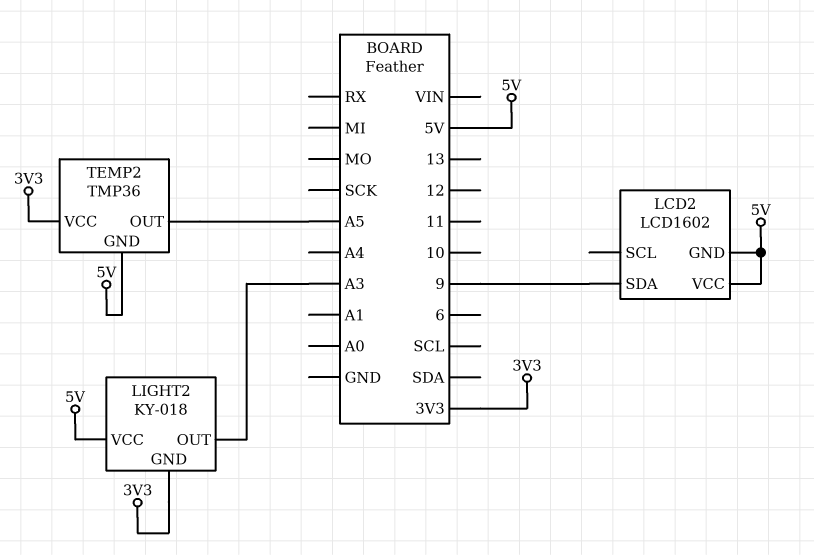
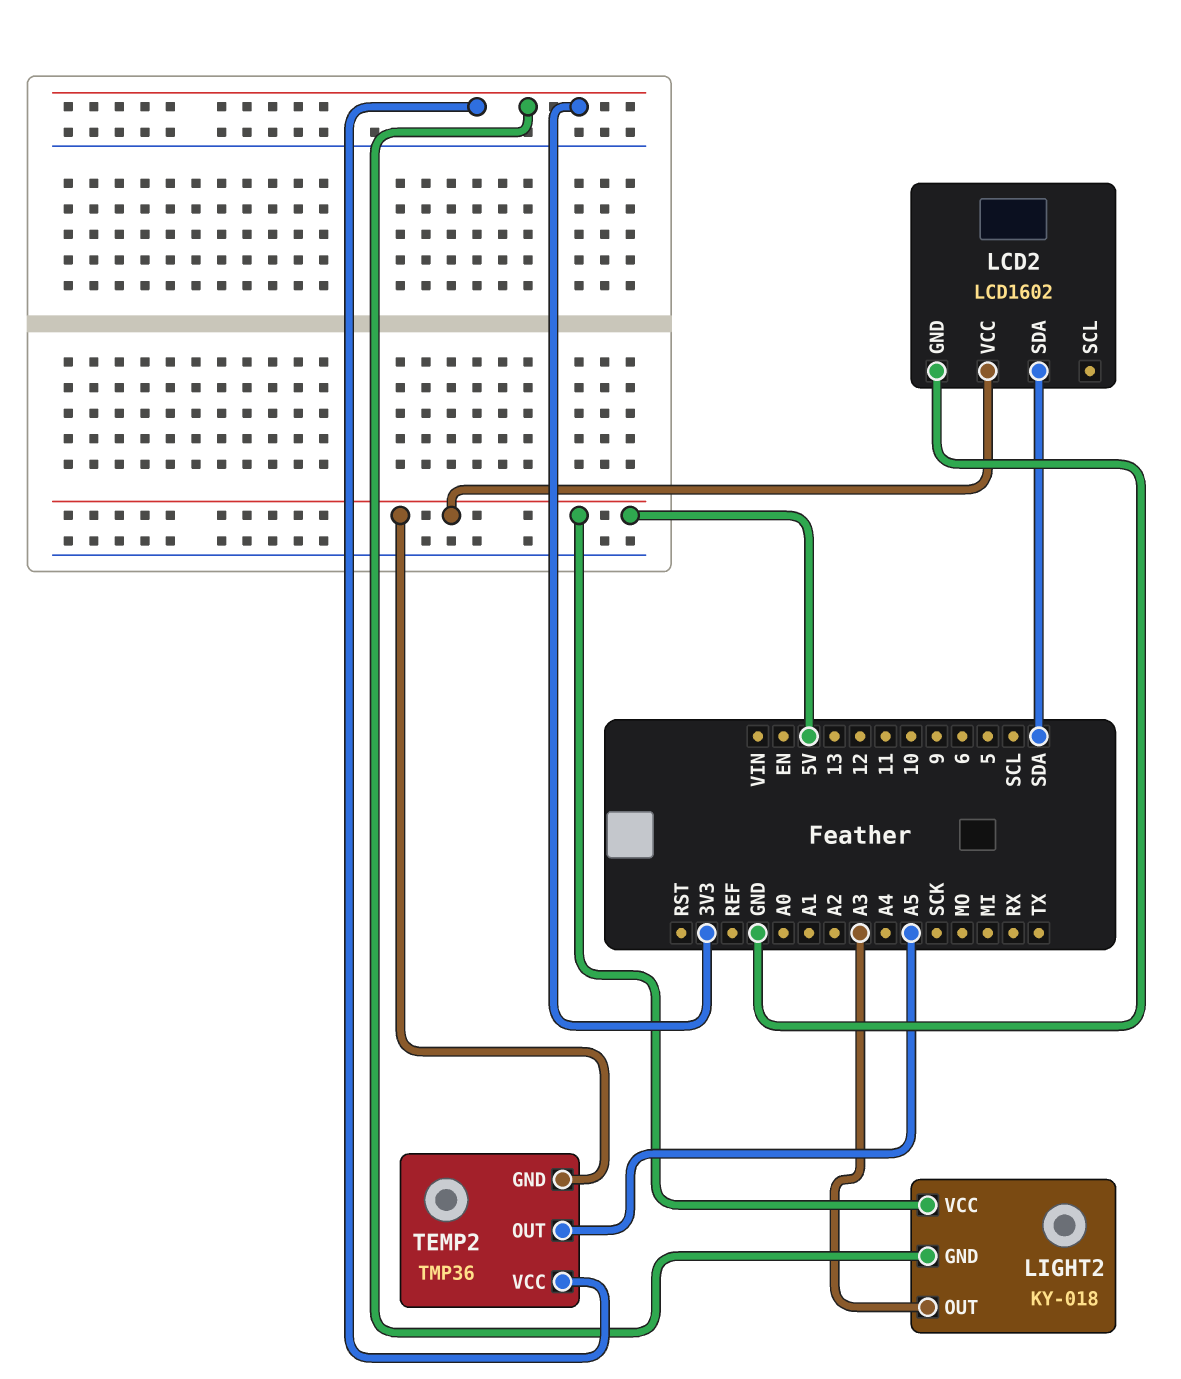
LCD2 pin GND: 5V -> GND
LCD2 pin SDA: 9 -> SDA

